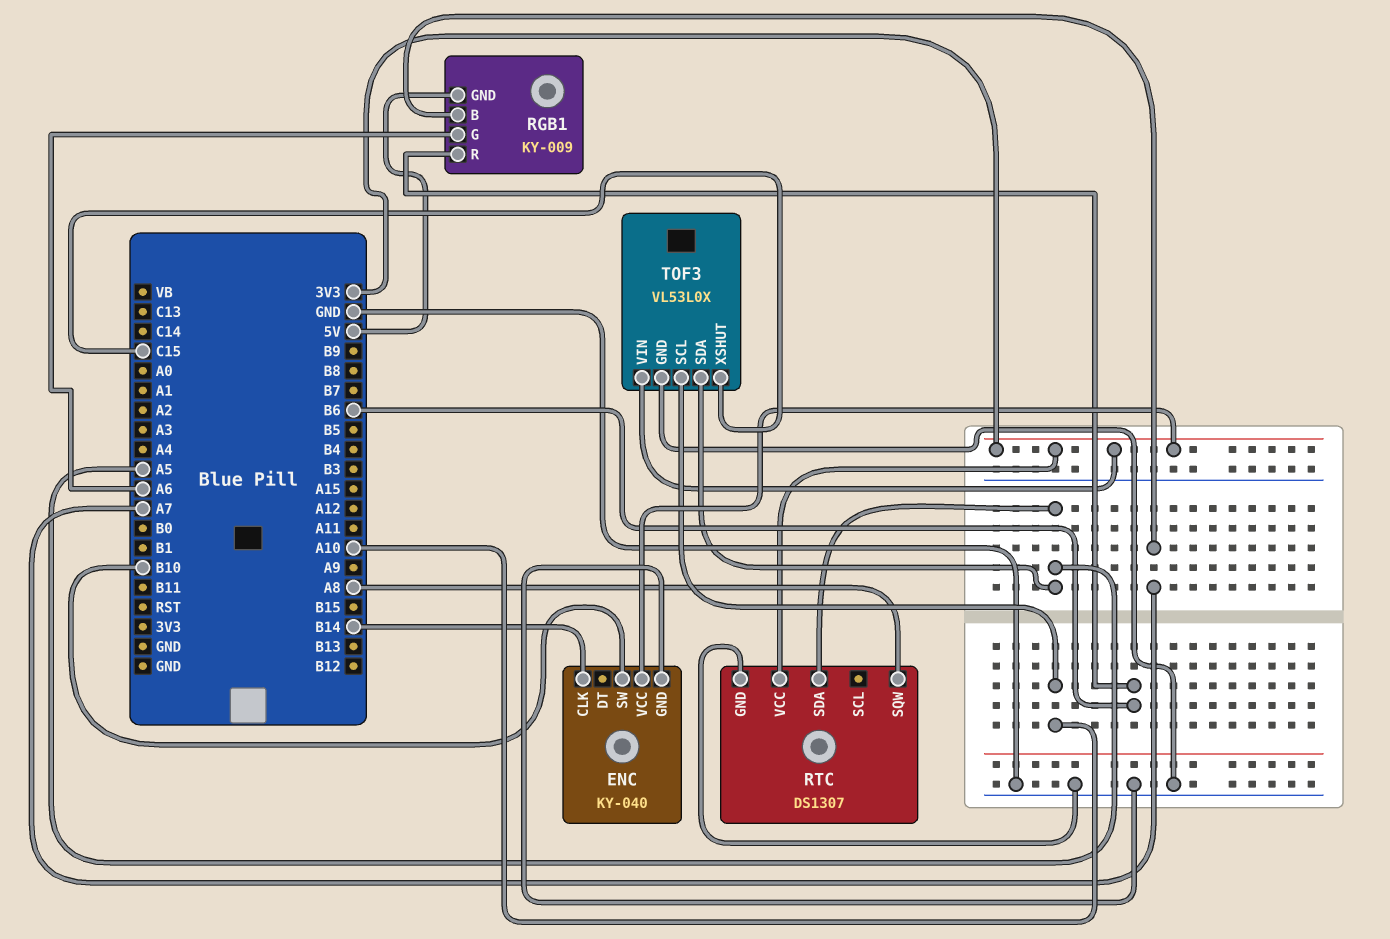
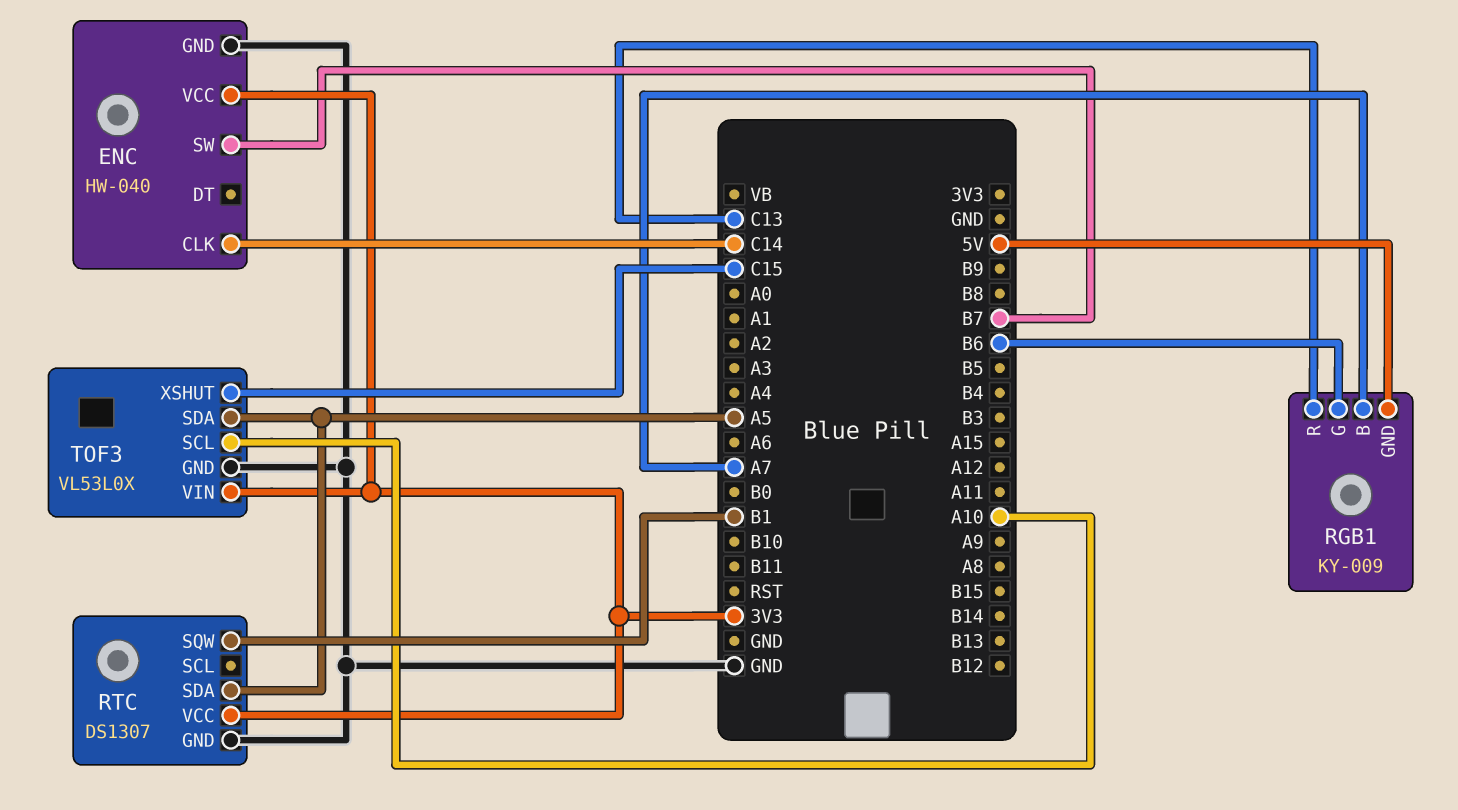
ENC: KY-040 -> HW-040
ENC pin CLK: B14 -> C14
ENC pin SW: B10 -> B7
RGB1 pin G: A6 -> B6
RGB1 pin R: B6 -> C13
RTC pin SQW: A8 -> B1

